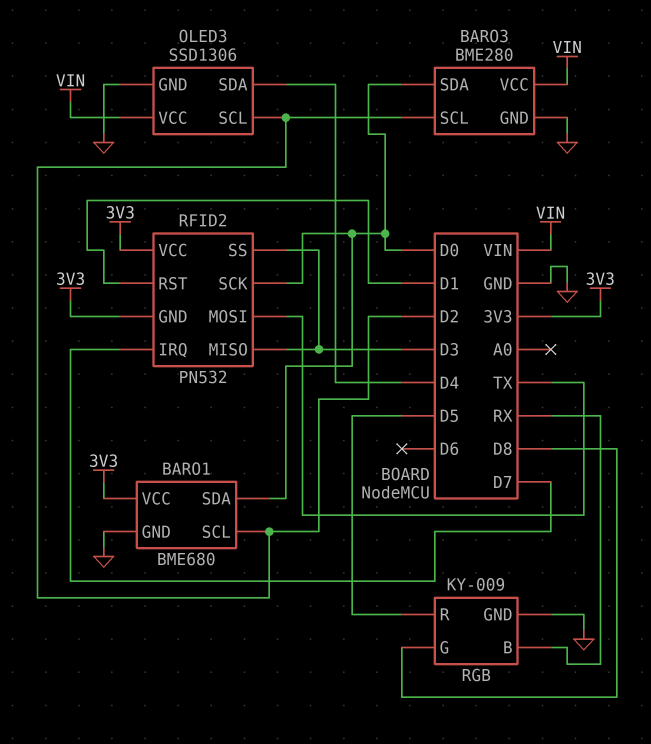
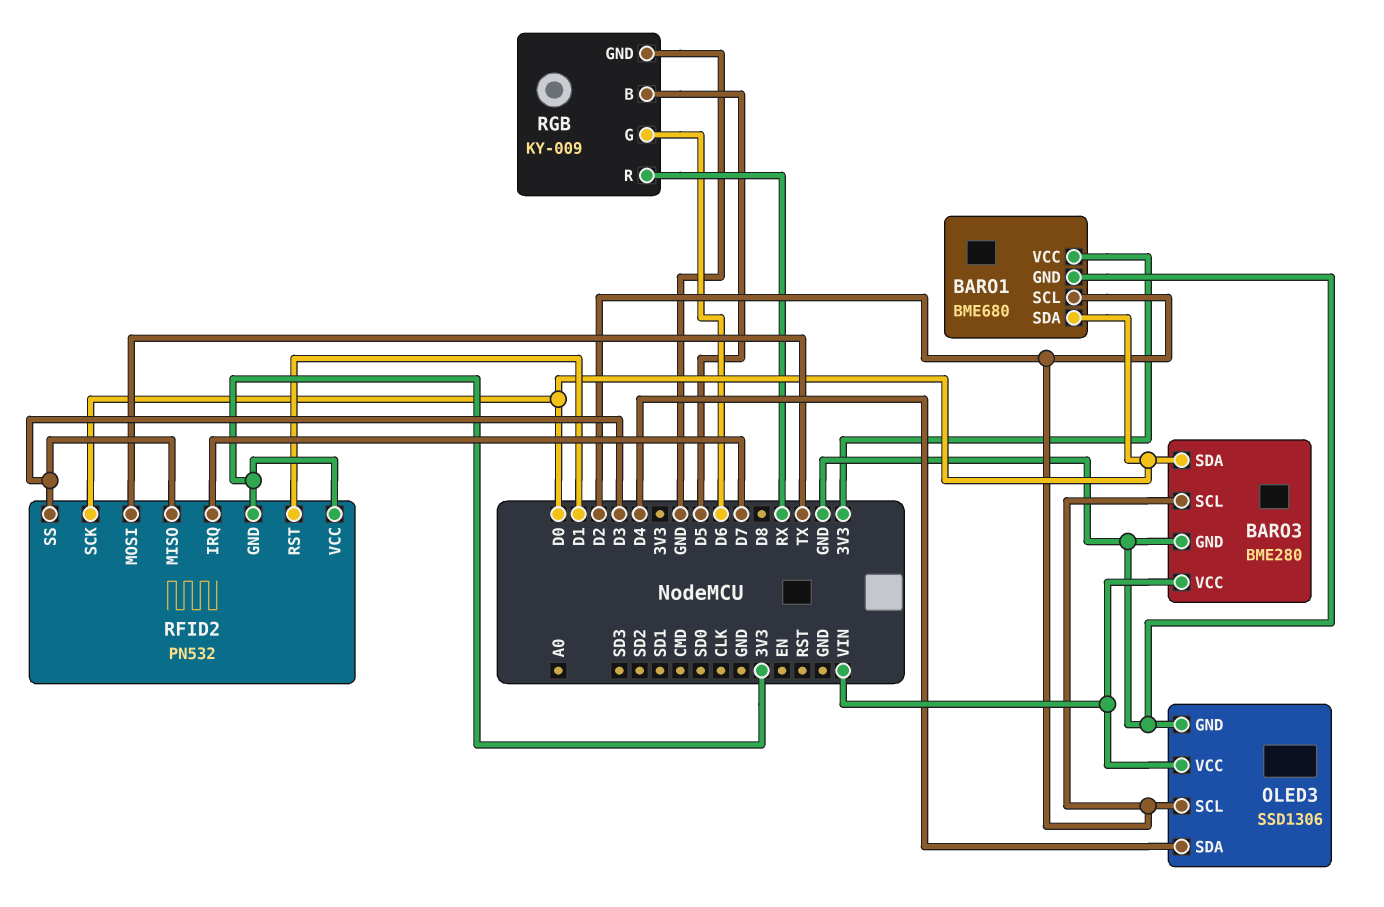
RGB pin B: RX -> D5
RGB pin G: D8 -> D6
RGB pin R: D5 -> RX

